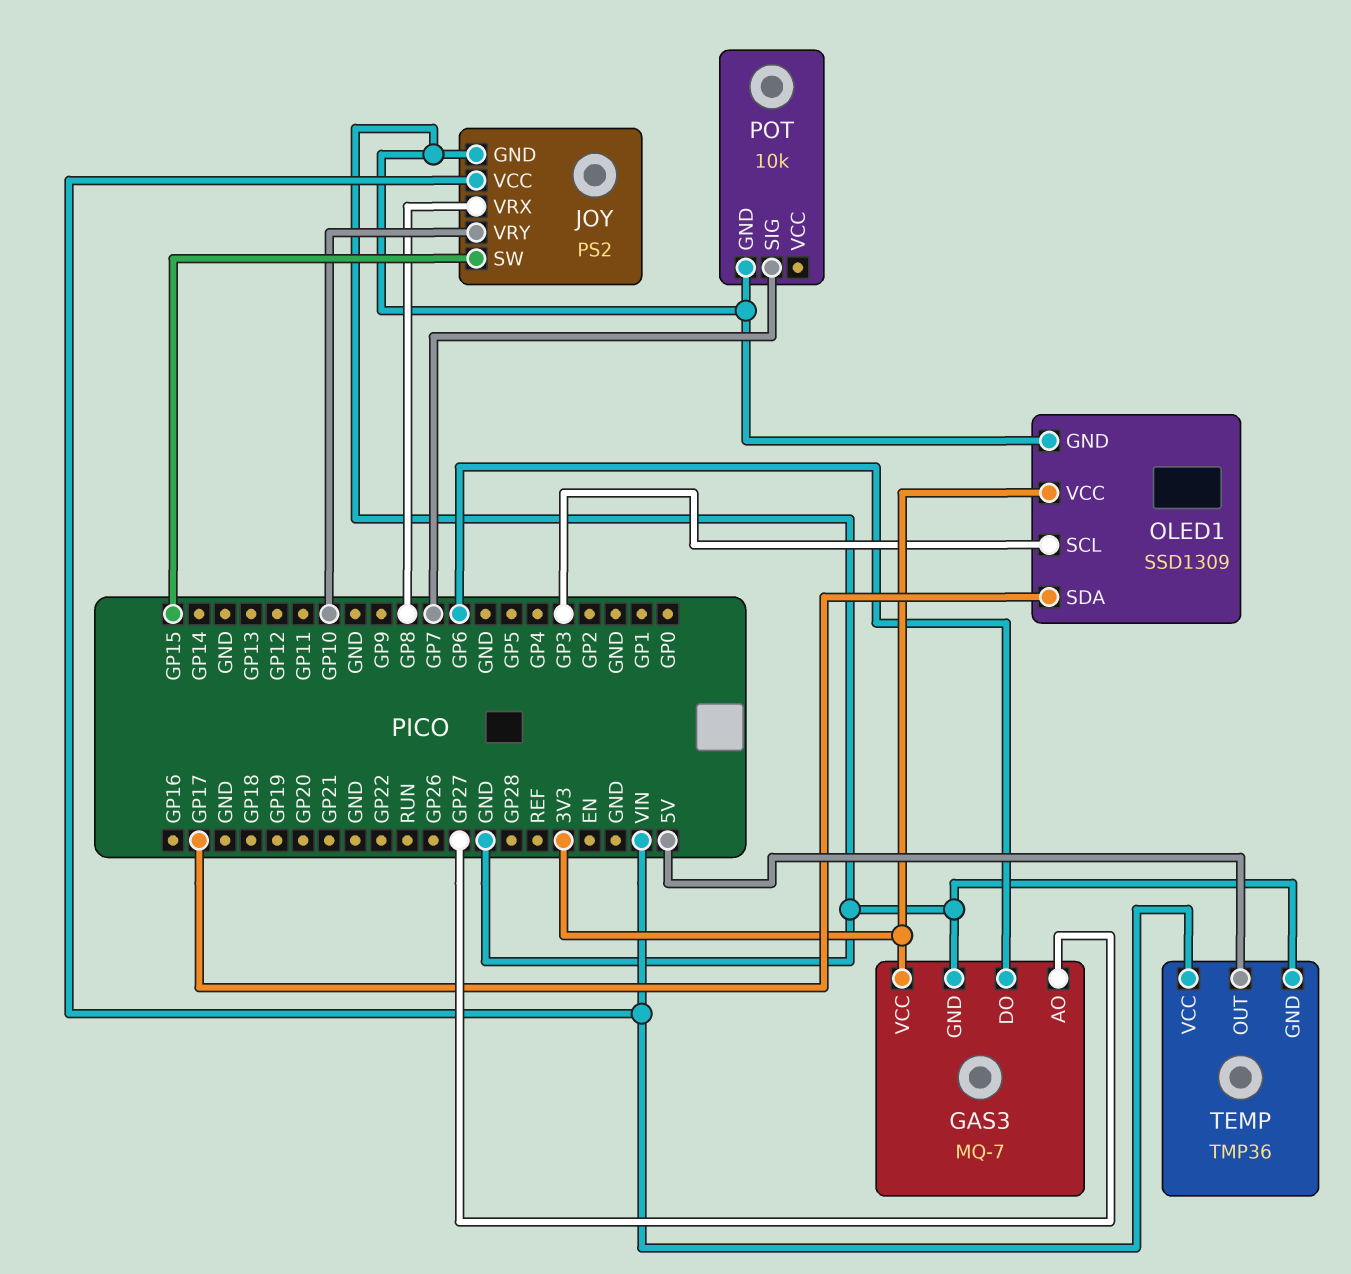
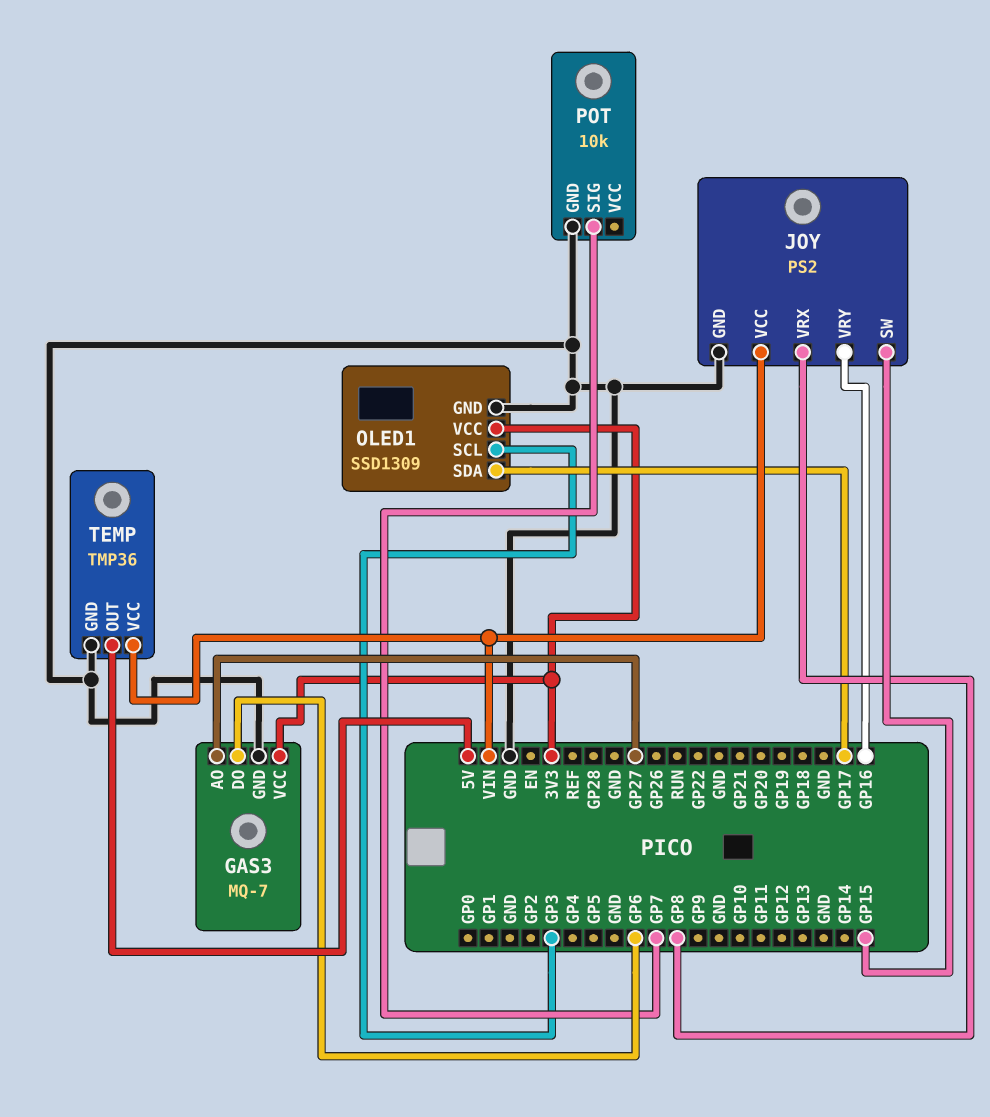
JOY pin VRY: GP10 -> GP16

